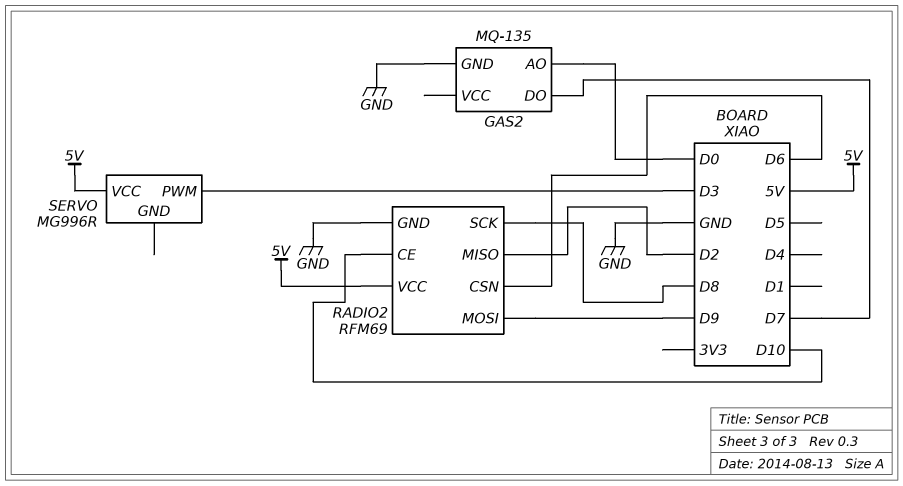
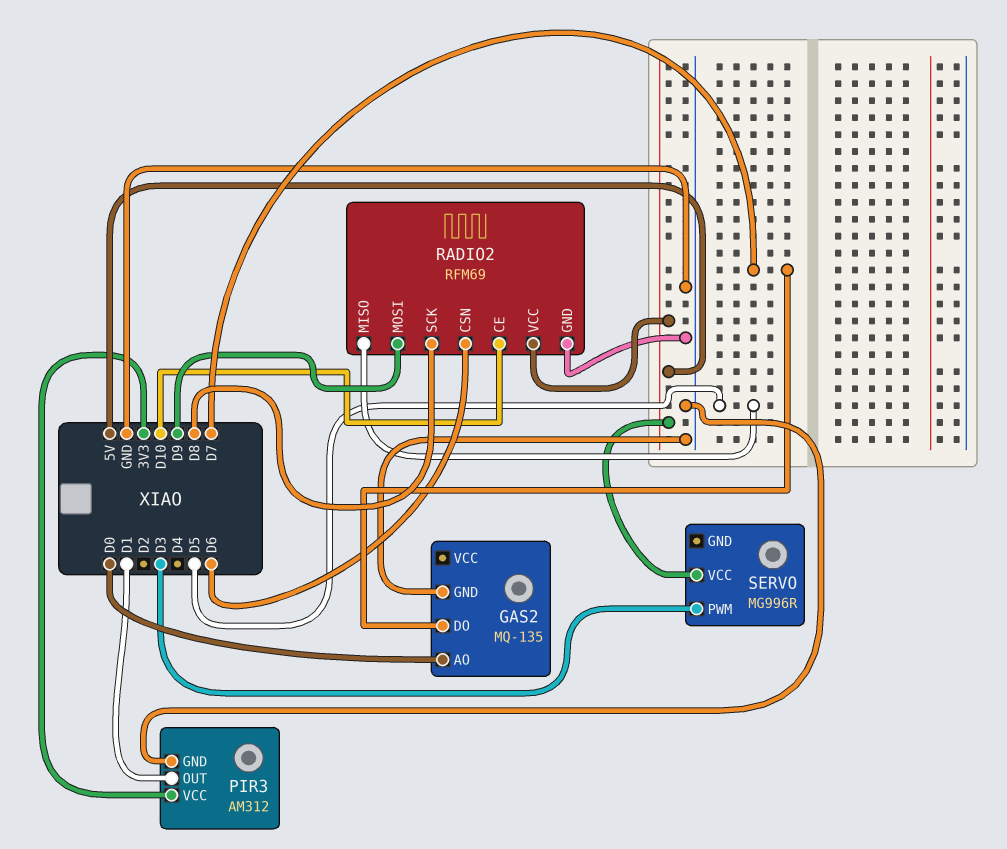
PIR3: none -> AM312
PIR3 pin GND: none -> GND
PIR3 pin OUT: none -> D1
PIR3 pin VCC: none -> 3V3
RADIO2 pin MISO: D2 -> D5

